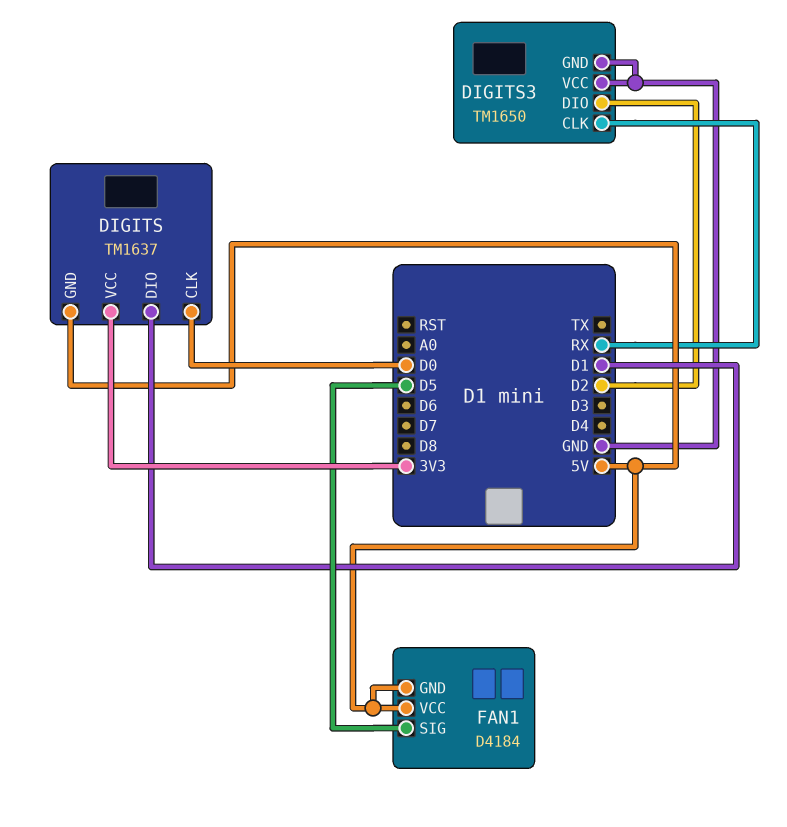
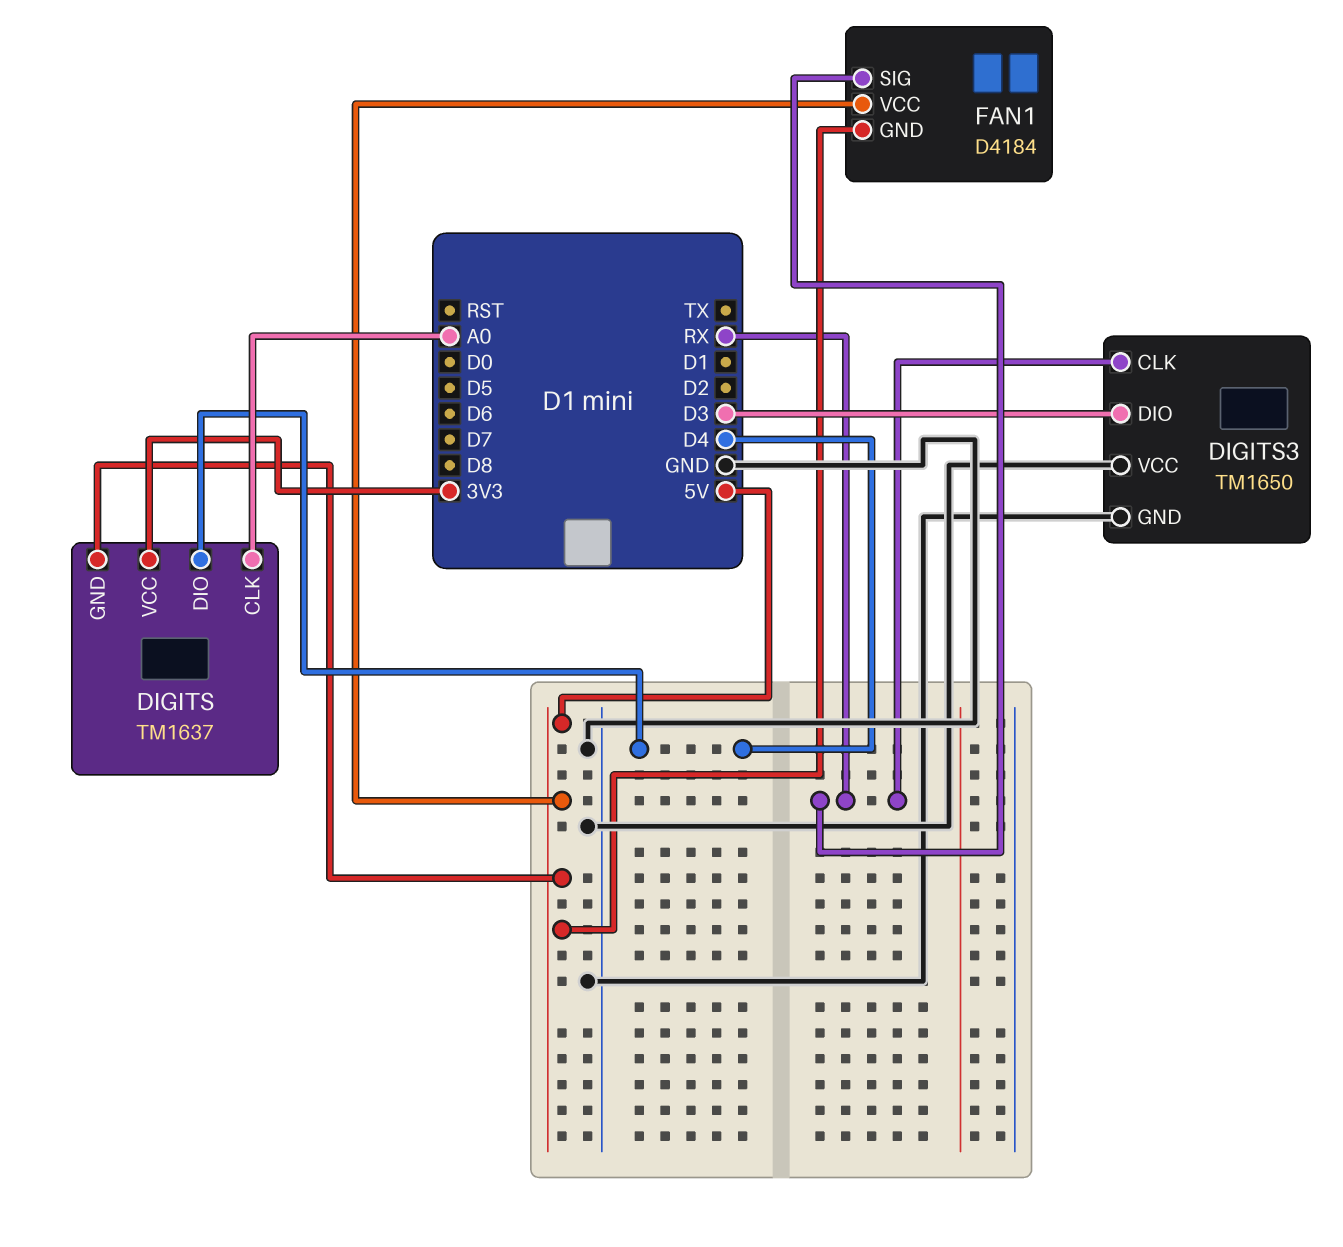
DIGITS pin CLK: D0 -> A0
DIGITS pin DIO: D1 -> D4
DIGITS3 pin DIO: D2 -> D3
FAN1 pin SIG: D5 -> RX

